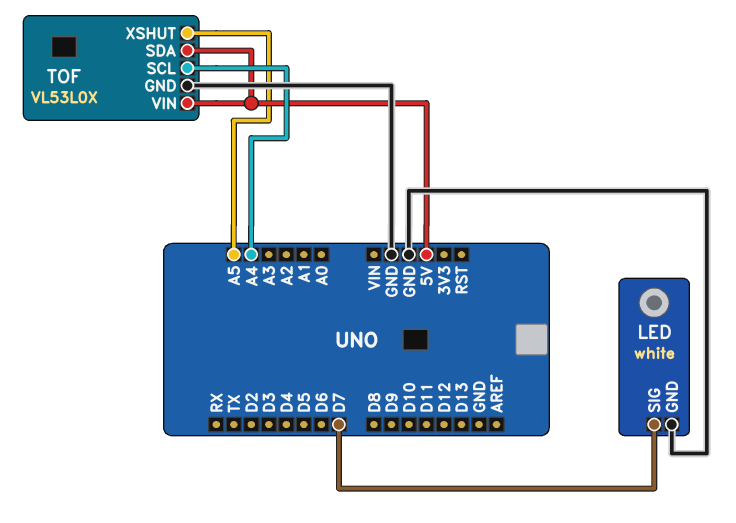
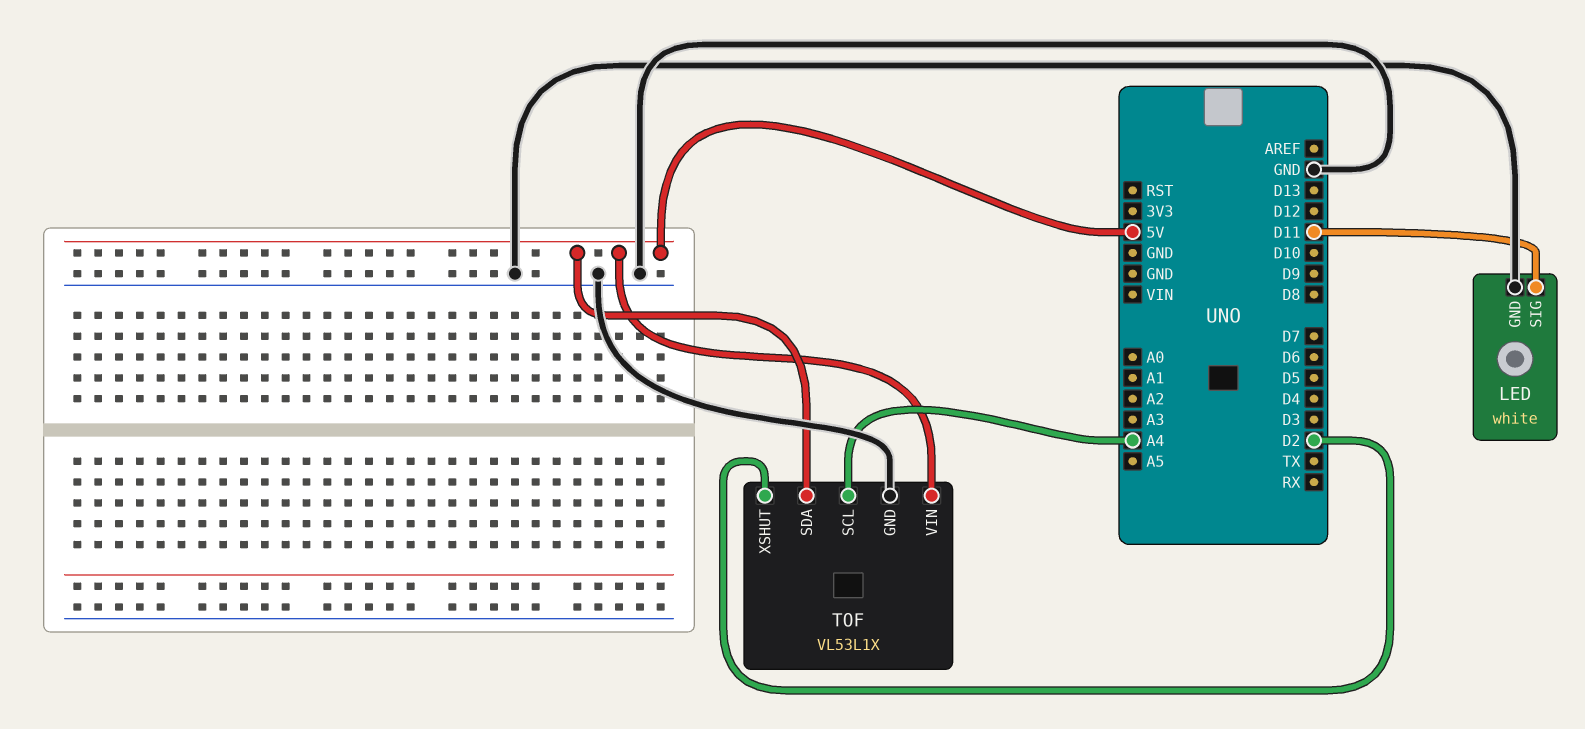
LED pin SIG: D7 -> D11
TOF: VL53L0X -> VL53L1X
TOF pin XSHUT: A5 -> D2

